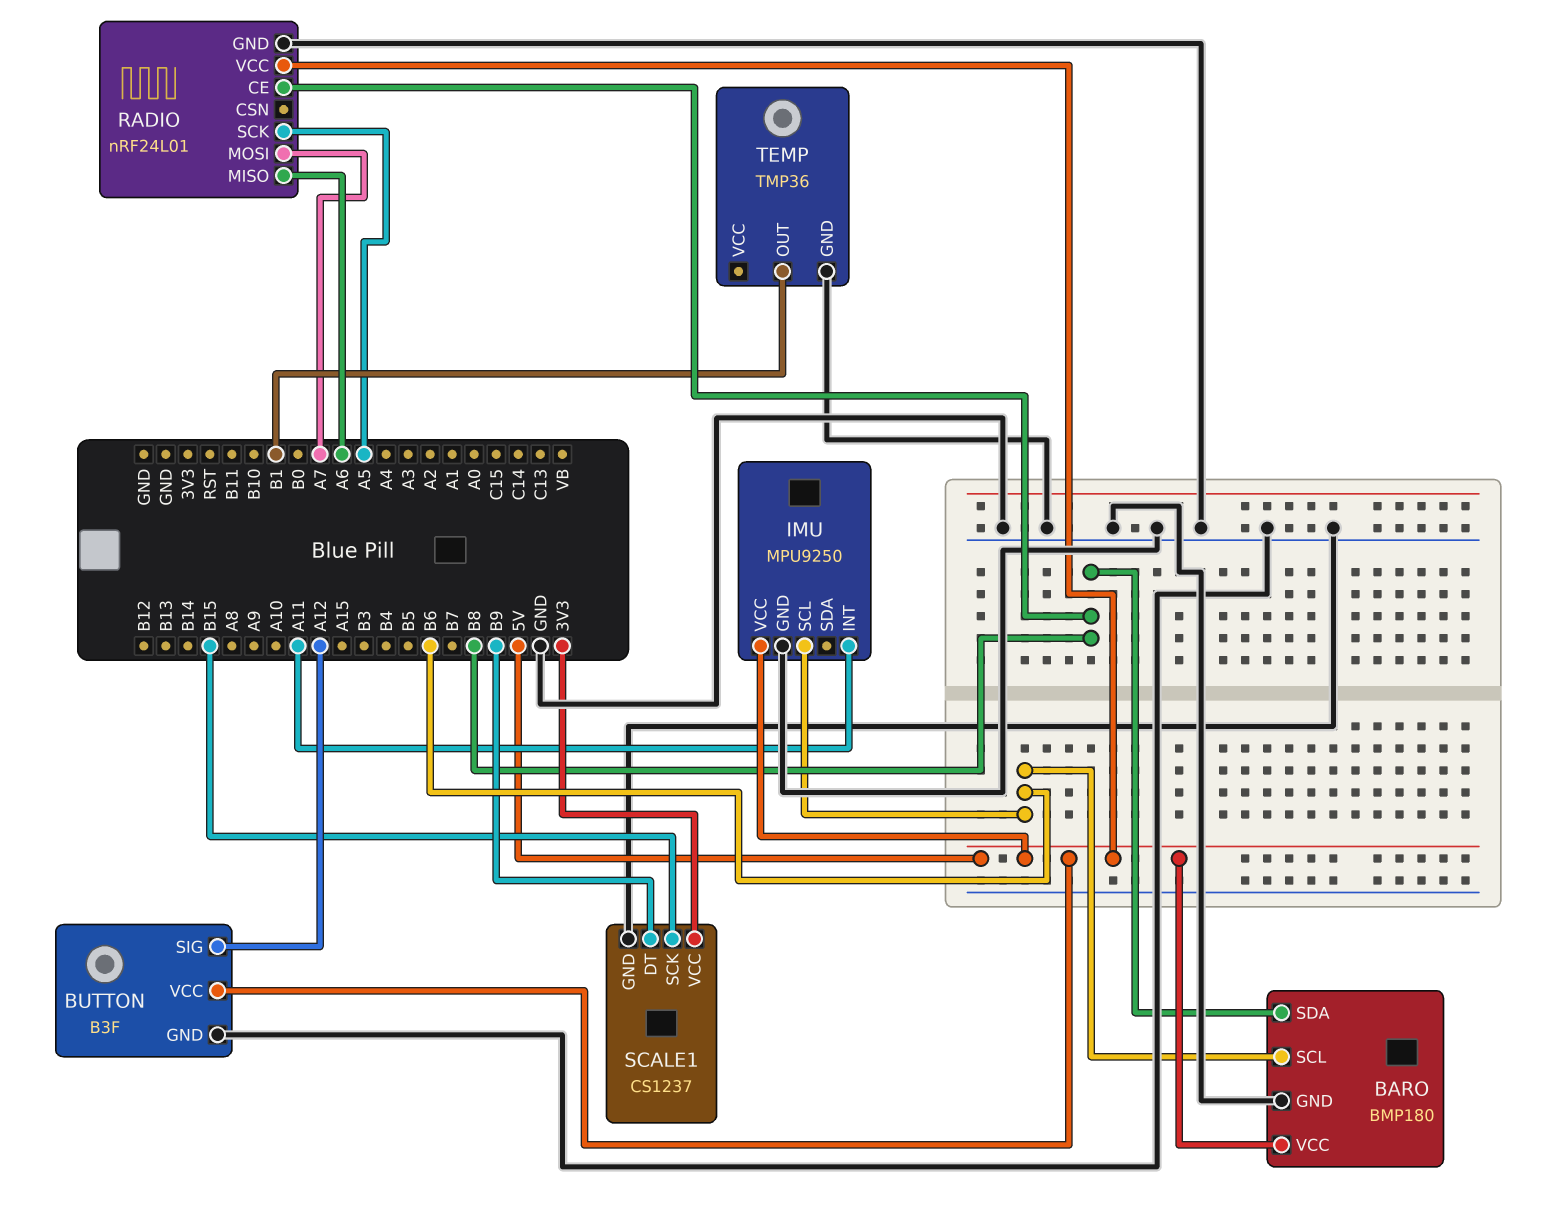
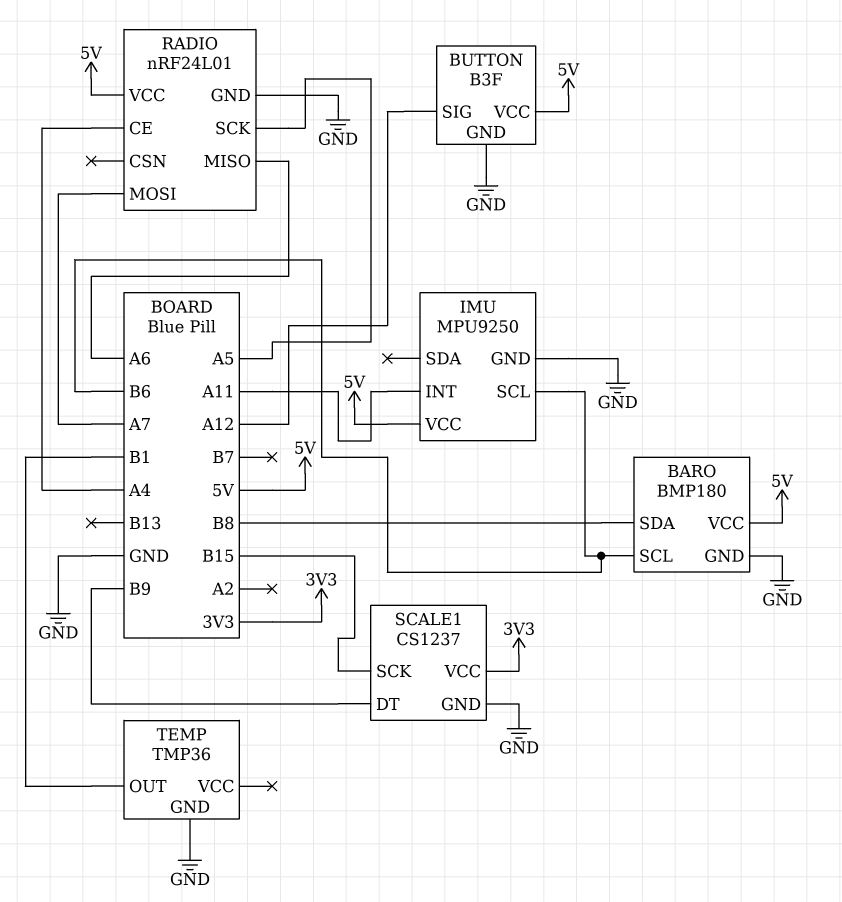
RADIO pin CE: B8 -> A4

